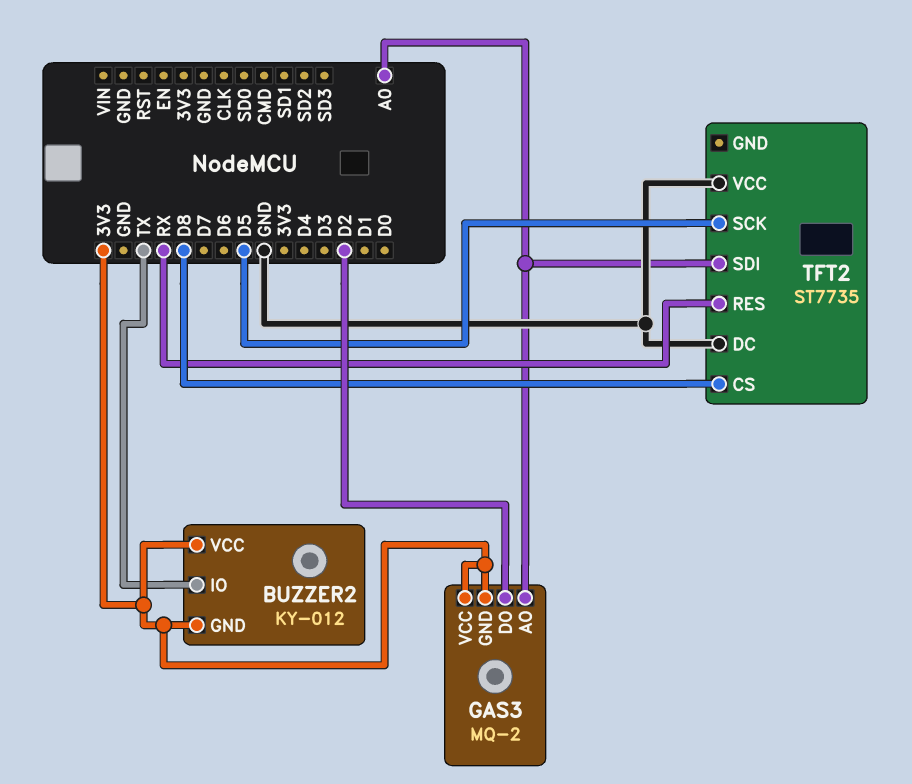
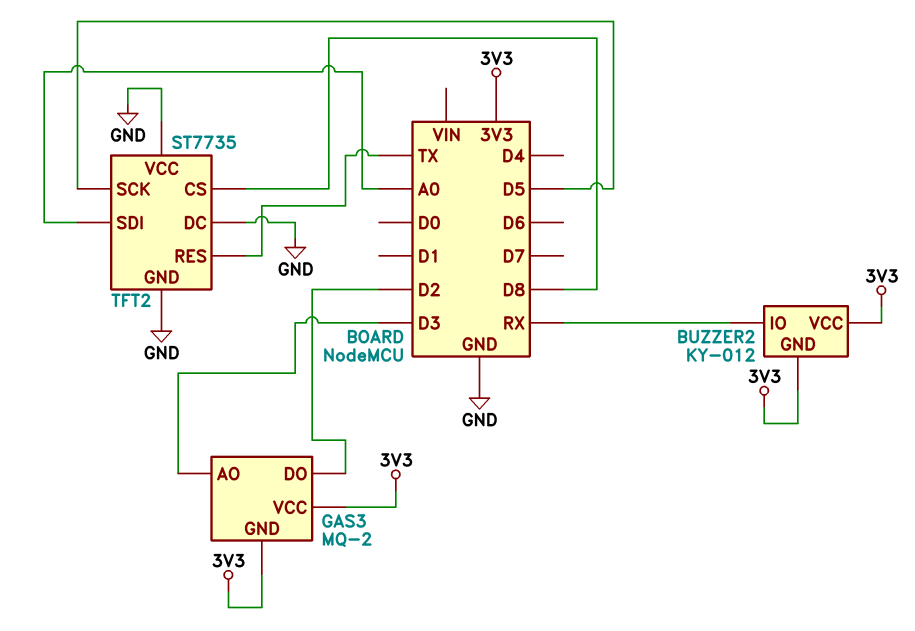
BUZZER2 pin IO: TX -> RX
GAS3 pin AO: A0 -> D3
TFT2 pin GND: none -> GND
TFT2 pin RES: RX -> TX

